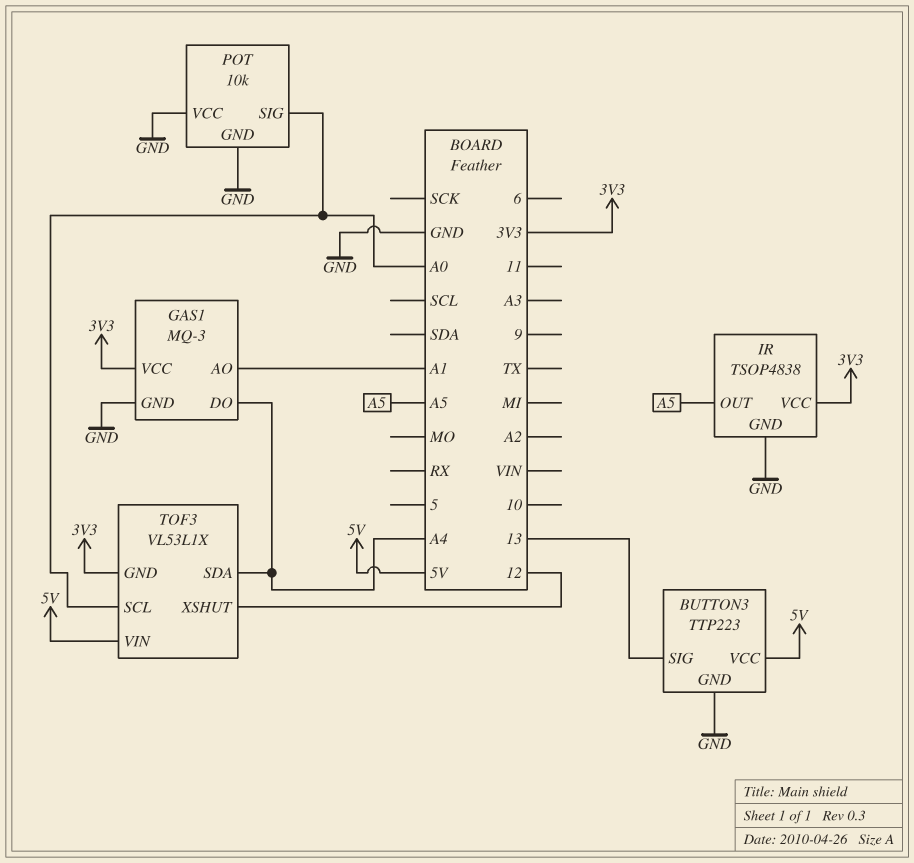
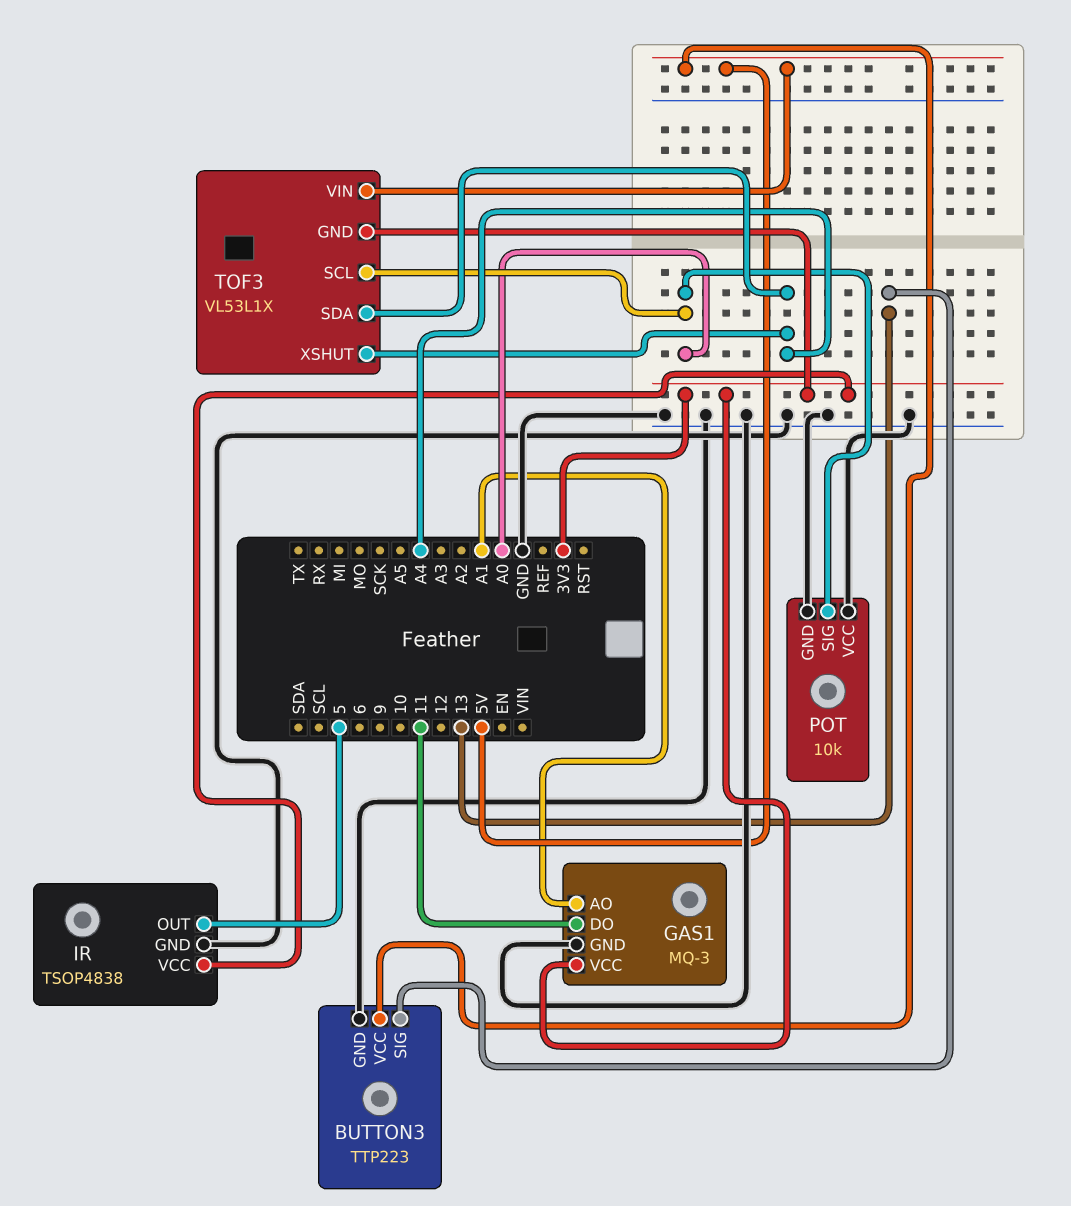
GAS1 pin DO: A4 -> 11
IR pin OUT: A5 -> 5
TOF3 pin XSHUT: 12 -> A4

